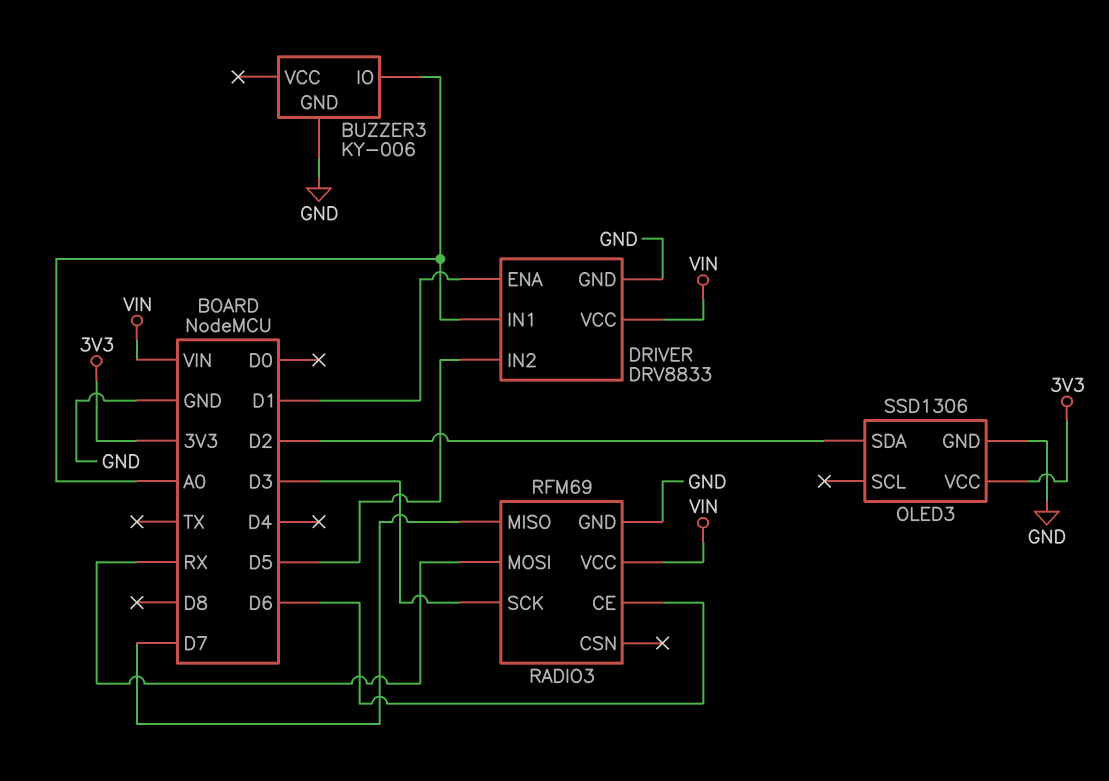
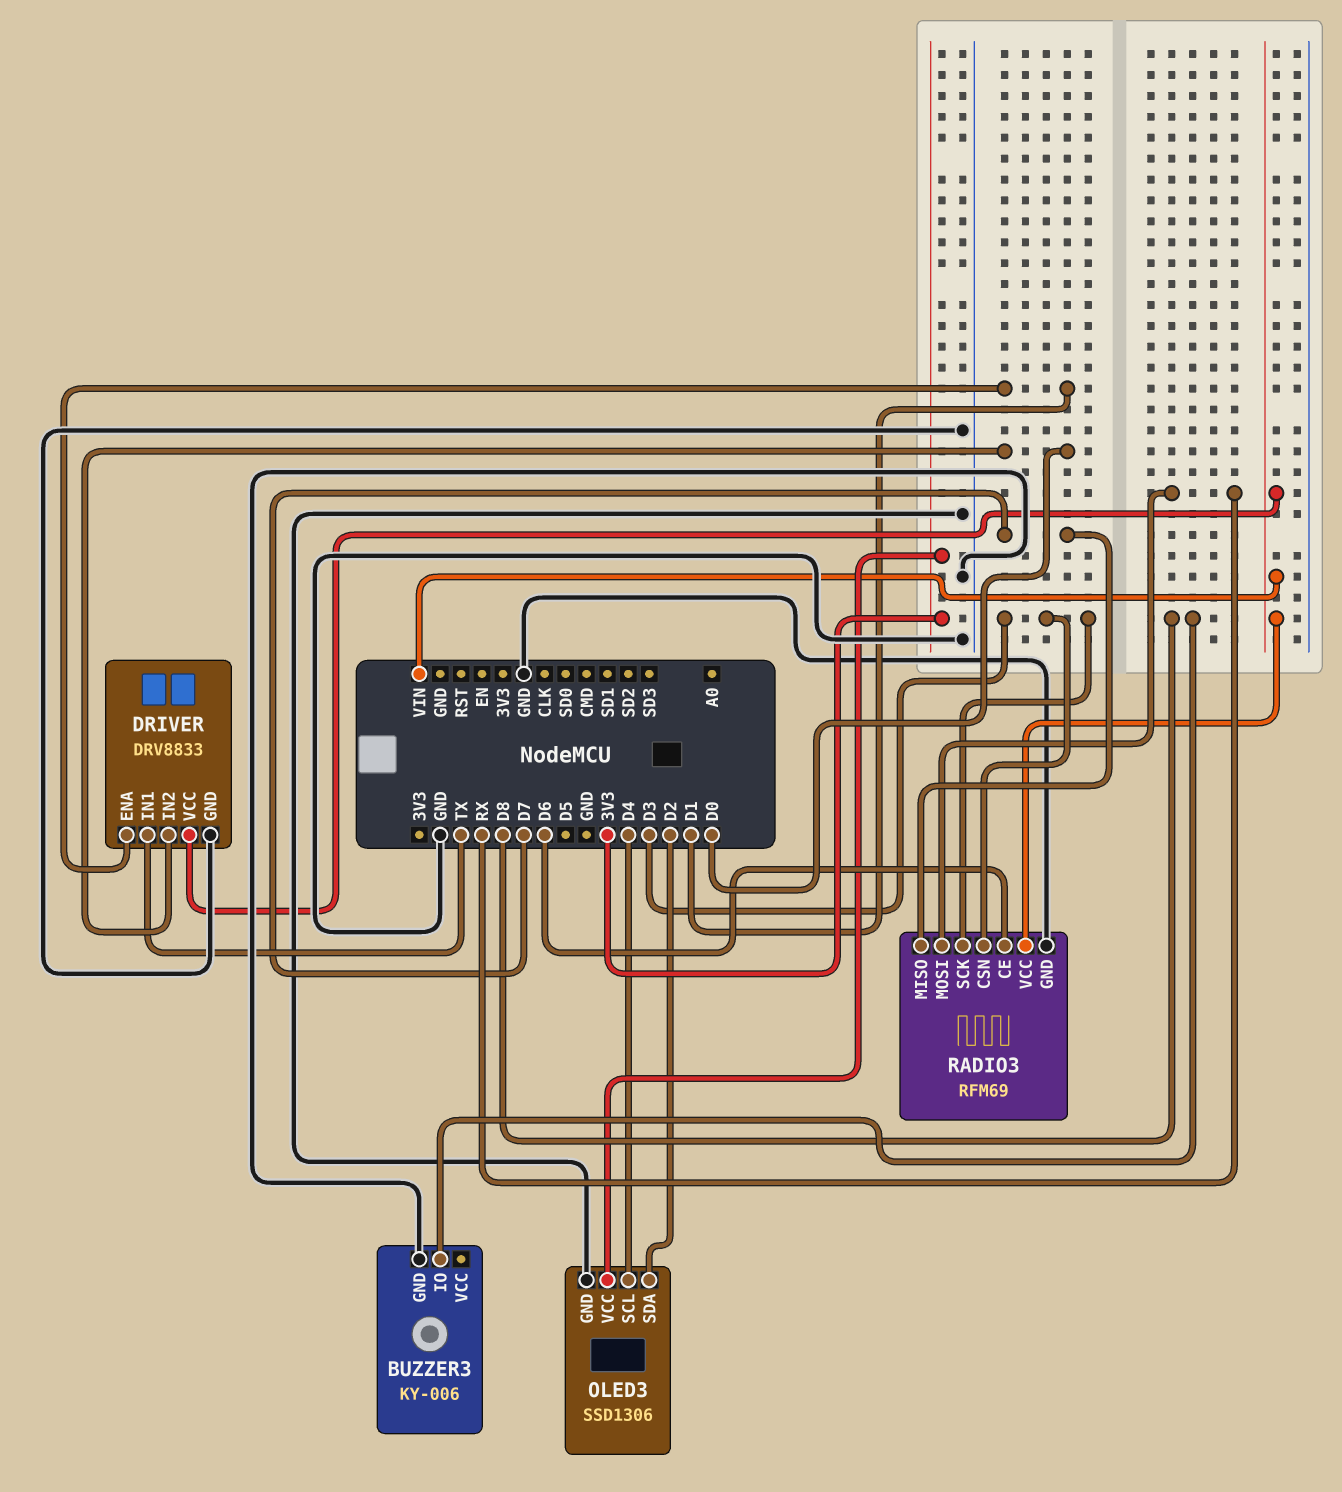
BUZZER3 pin IO: A0 -> D8
DRIVER pin IN1: A0 -> TX
DRIVER pin IN2: D5 -> D0
OLED3 pin SCL: none -> D4
RADIO3 pin CSN: none -> D3

